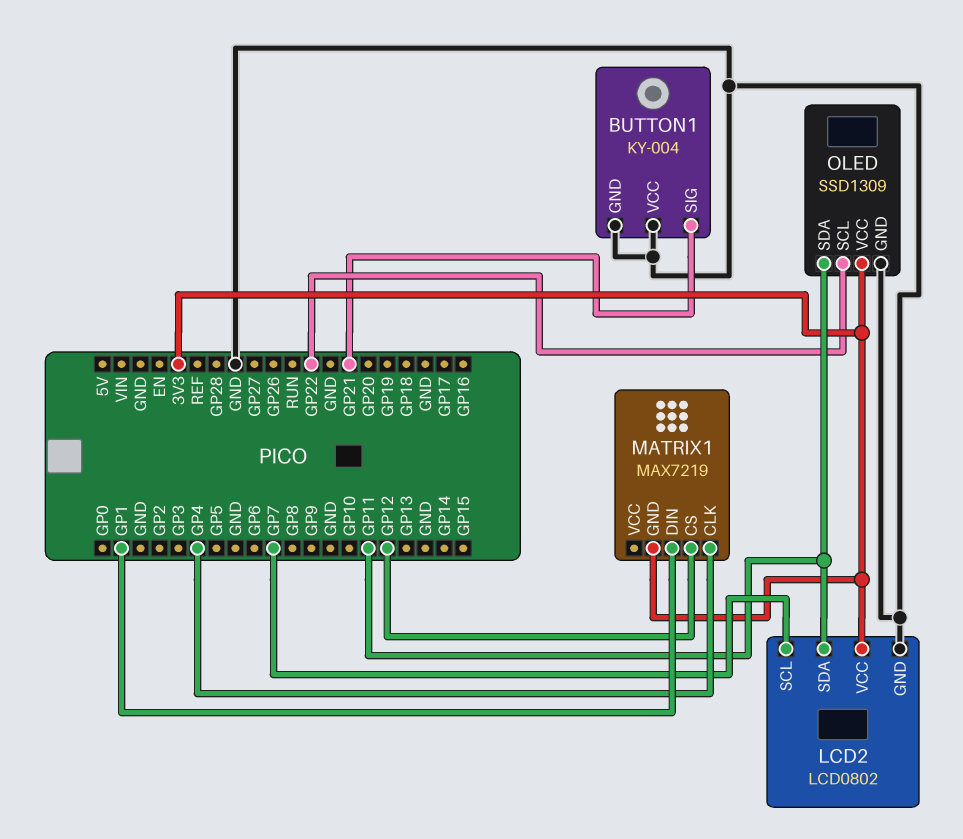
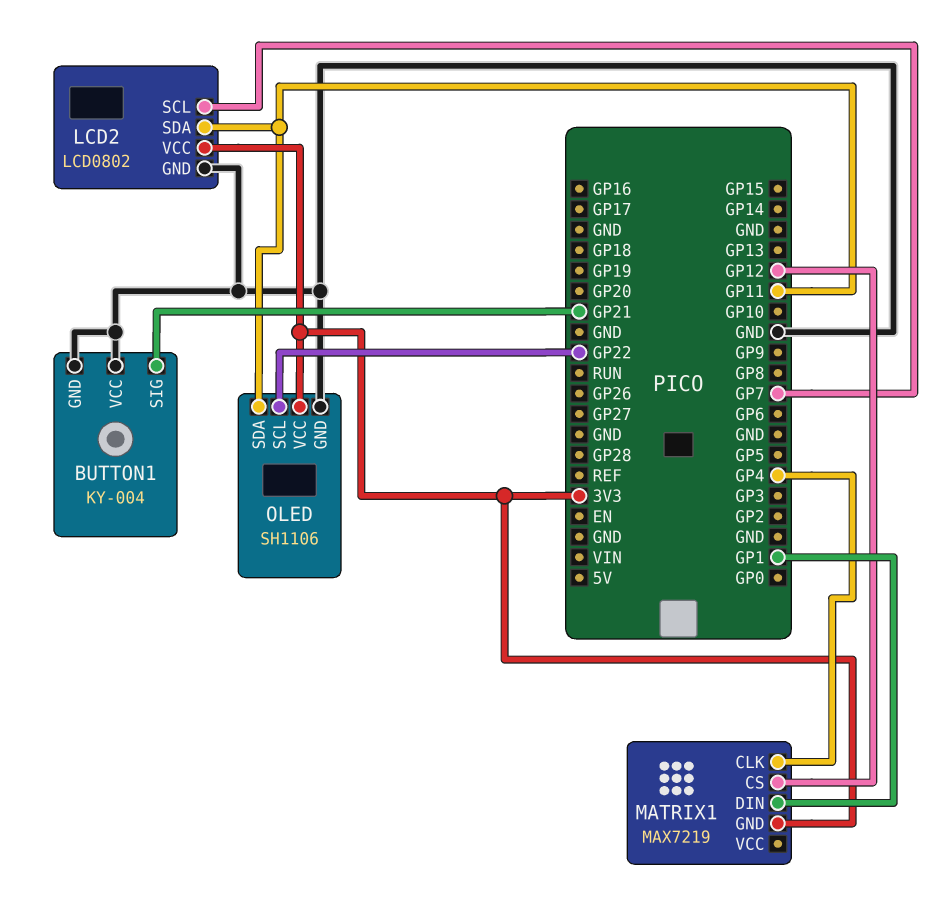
OLED: SSD1309 -> SH1106

